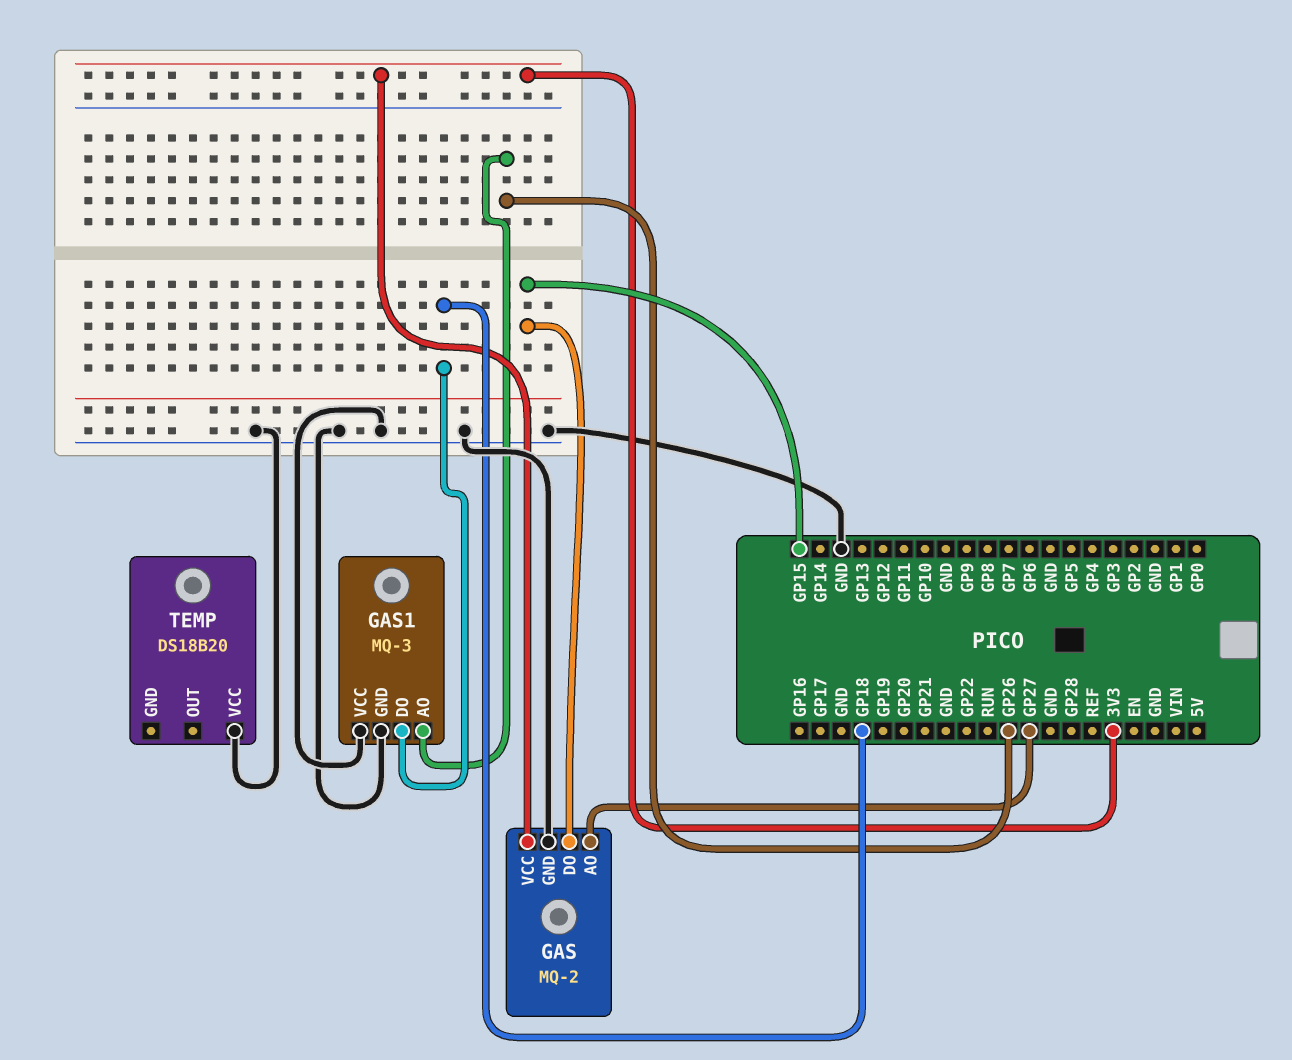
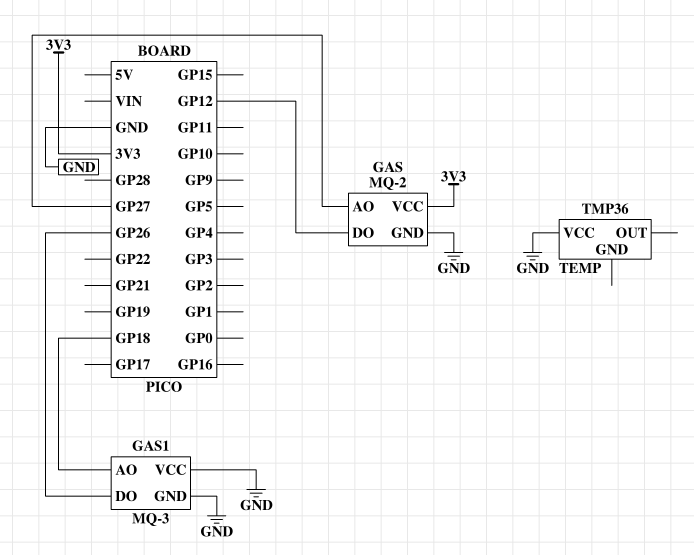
GAS pin DO: GP15 -> GP12
GAS1 pin AO: GP26 -> GP18
GAS1 pin DO: GP18 -> GP26
TEMP: DS18B20 -> TMP36

